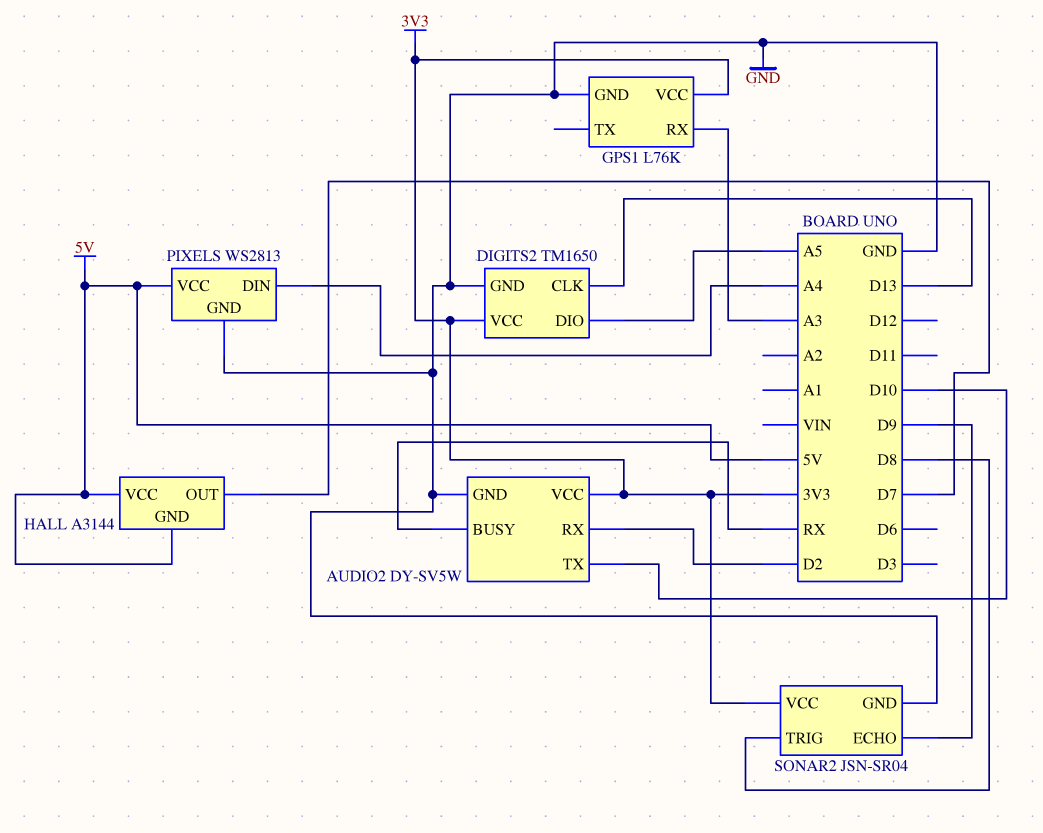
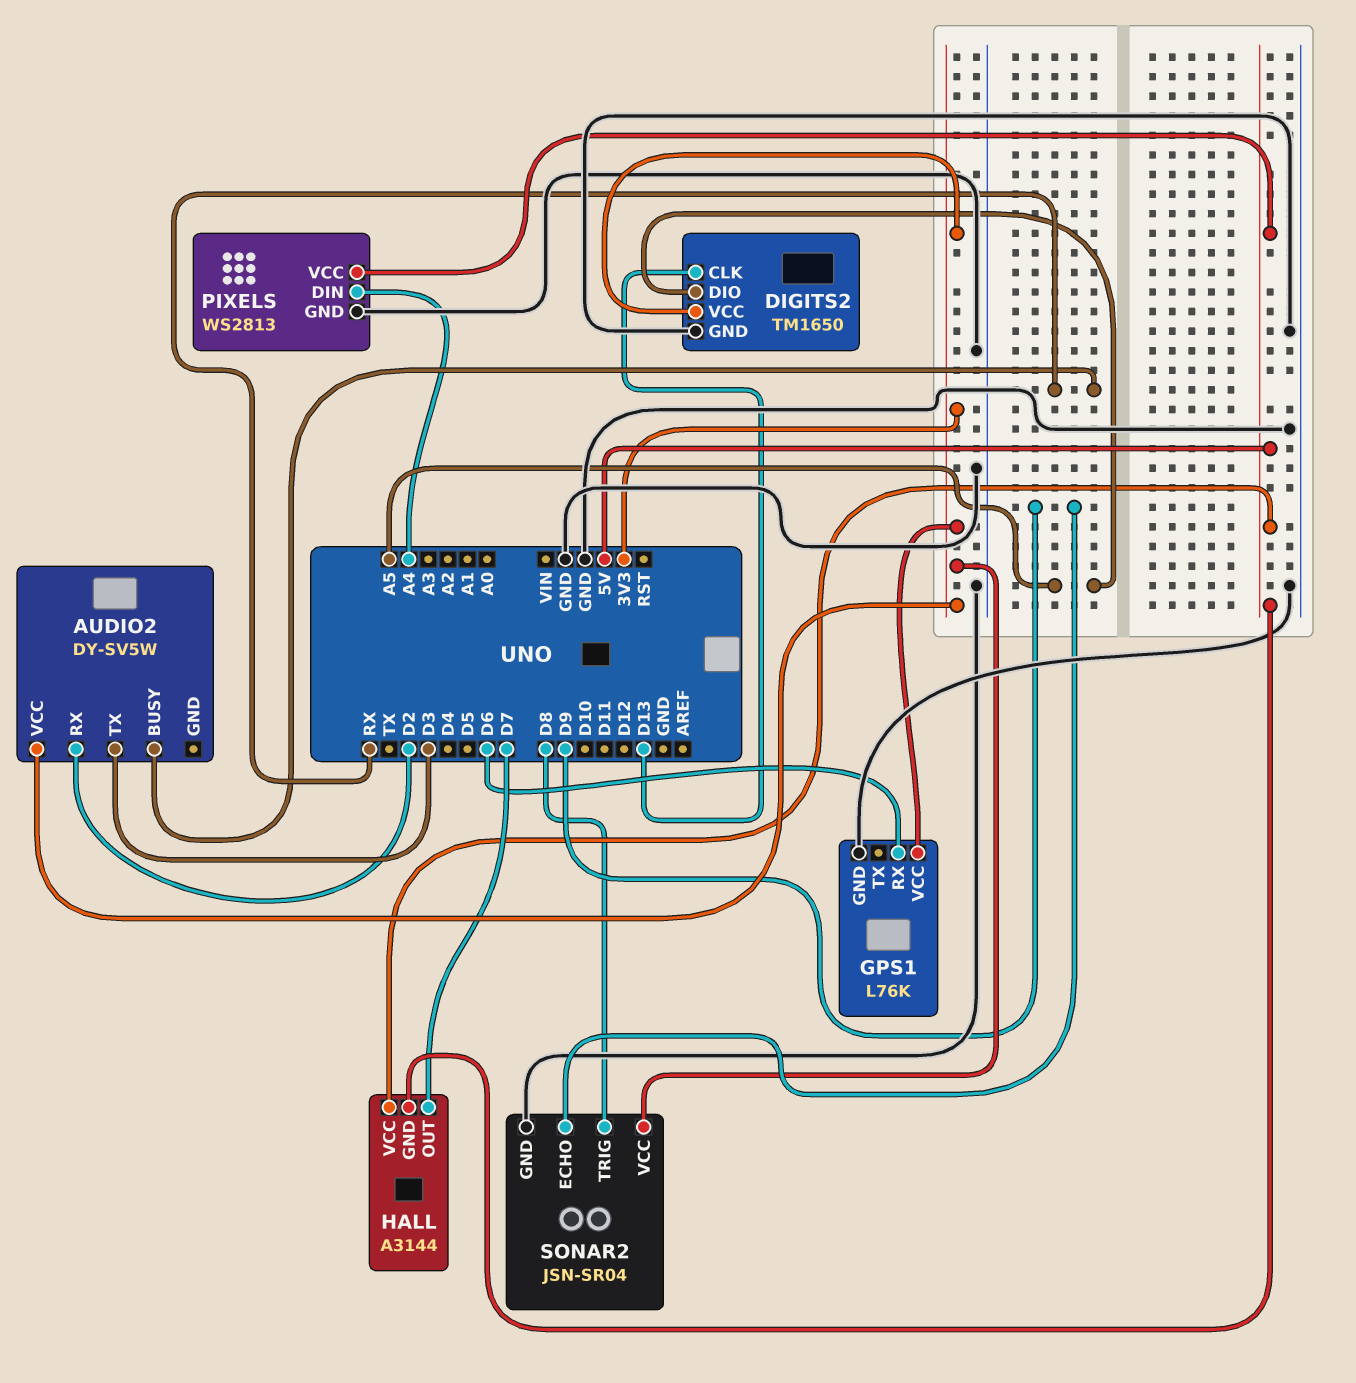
AUDIO2 pin GND: GND -> none
AUDIO2 pin TX: D10 -> D3
GPS1 pin RX: A3 -> D6

